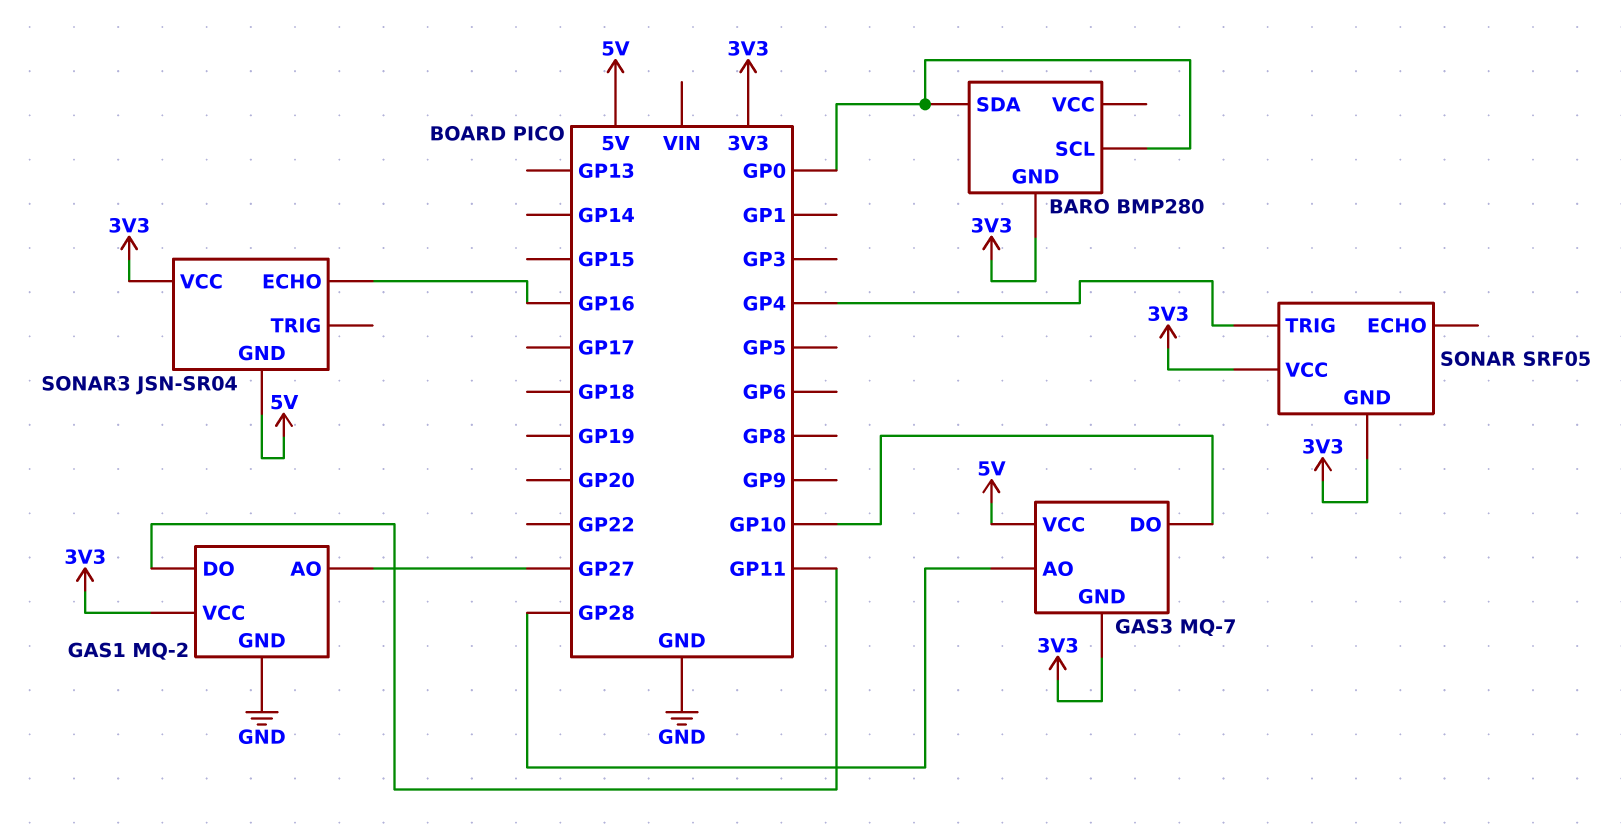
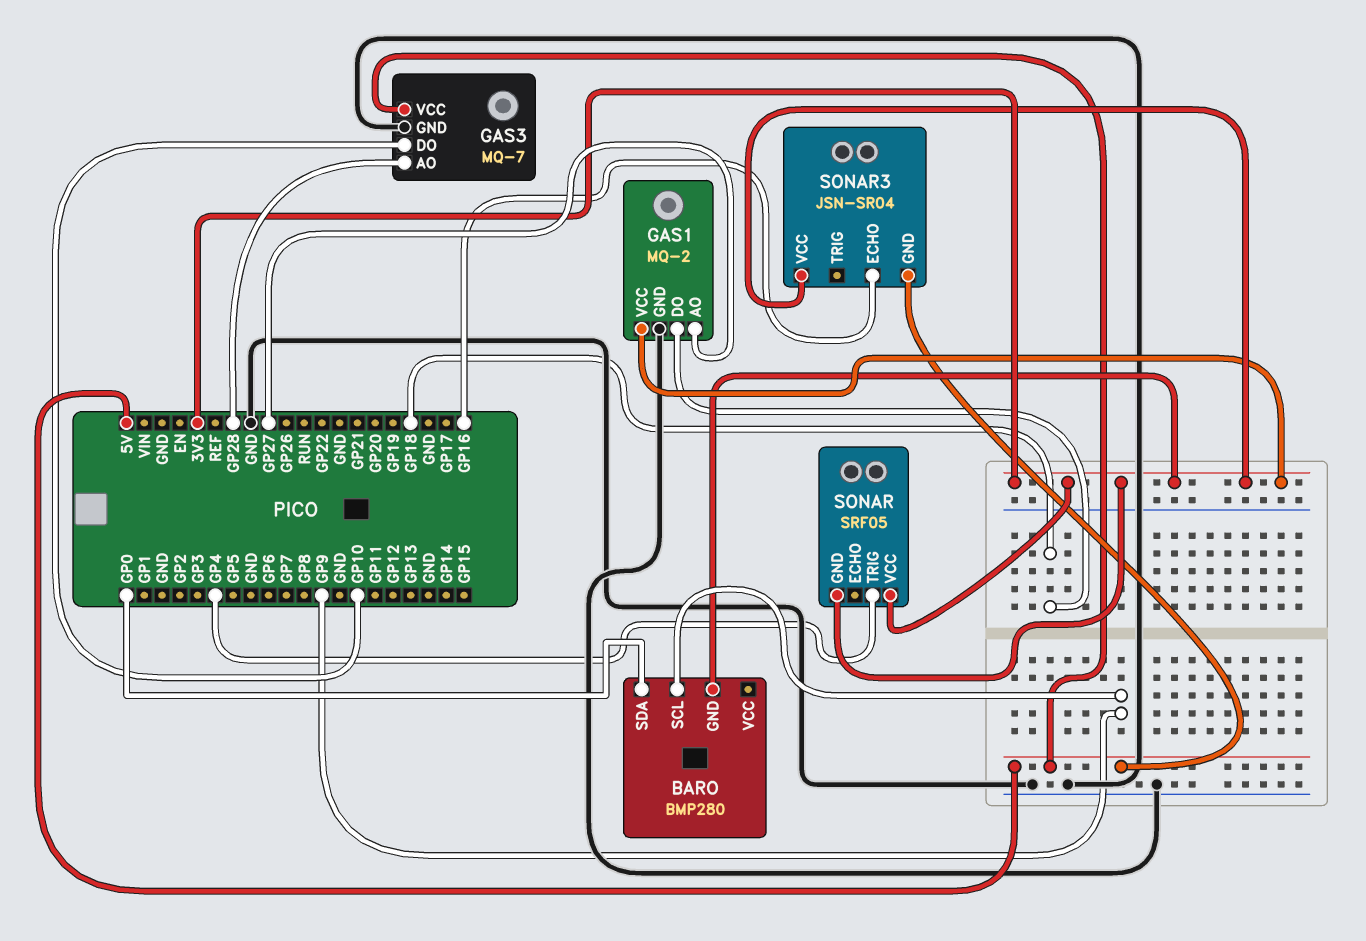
BARO pin SCL: GP0 -> GP9
GAS1 pin DO: GP11 -> GP18
GAS3 pin GND: 3V3 -> GND

